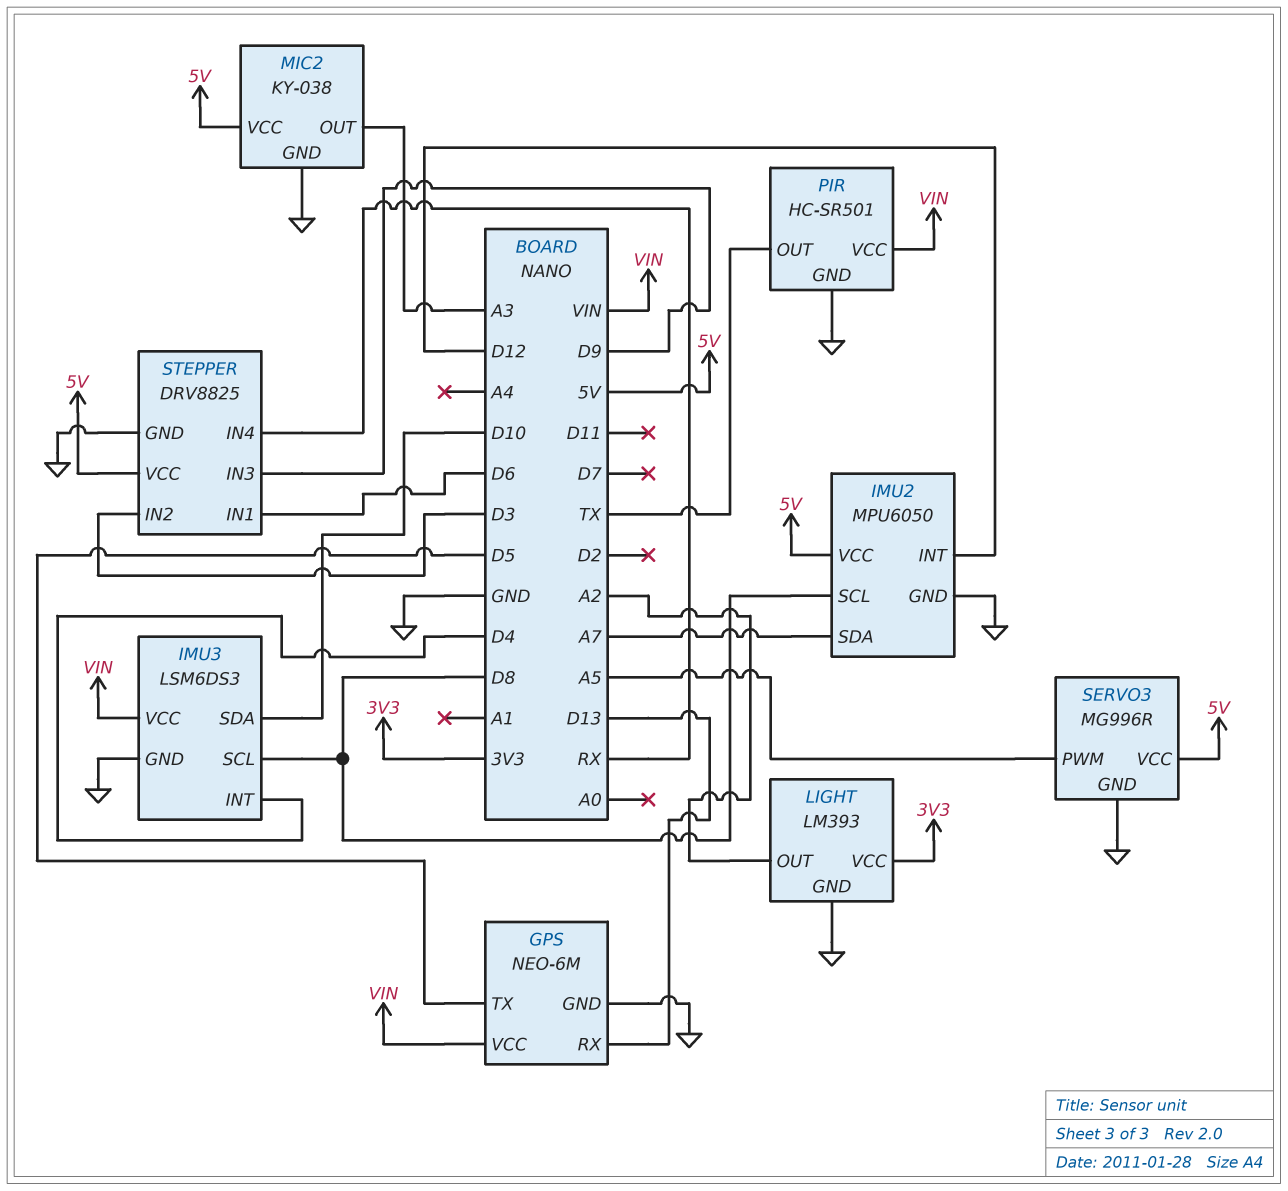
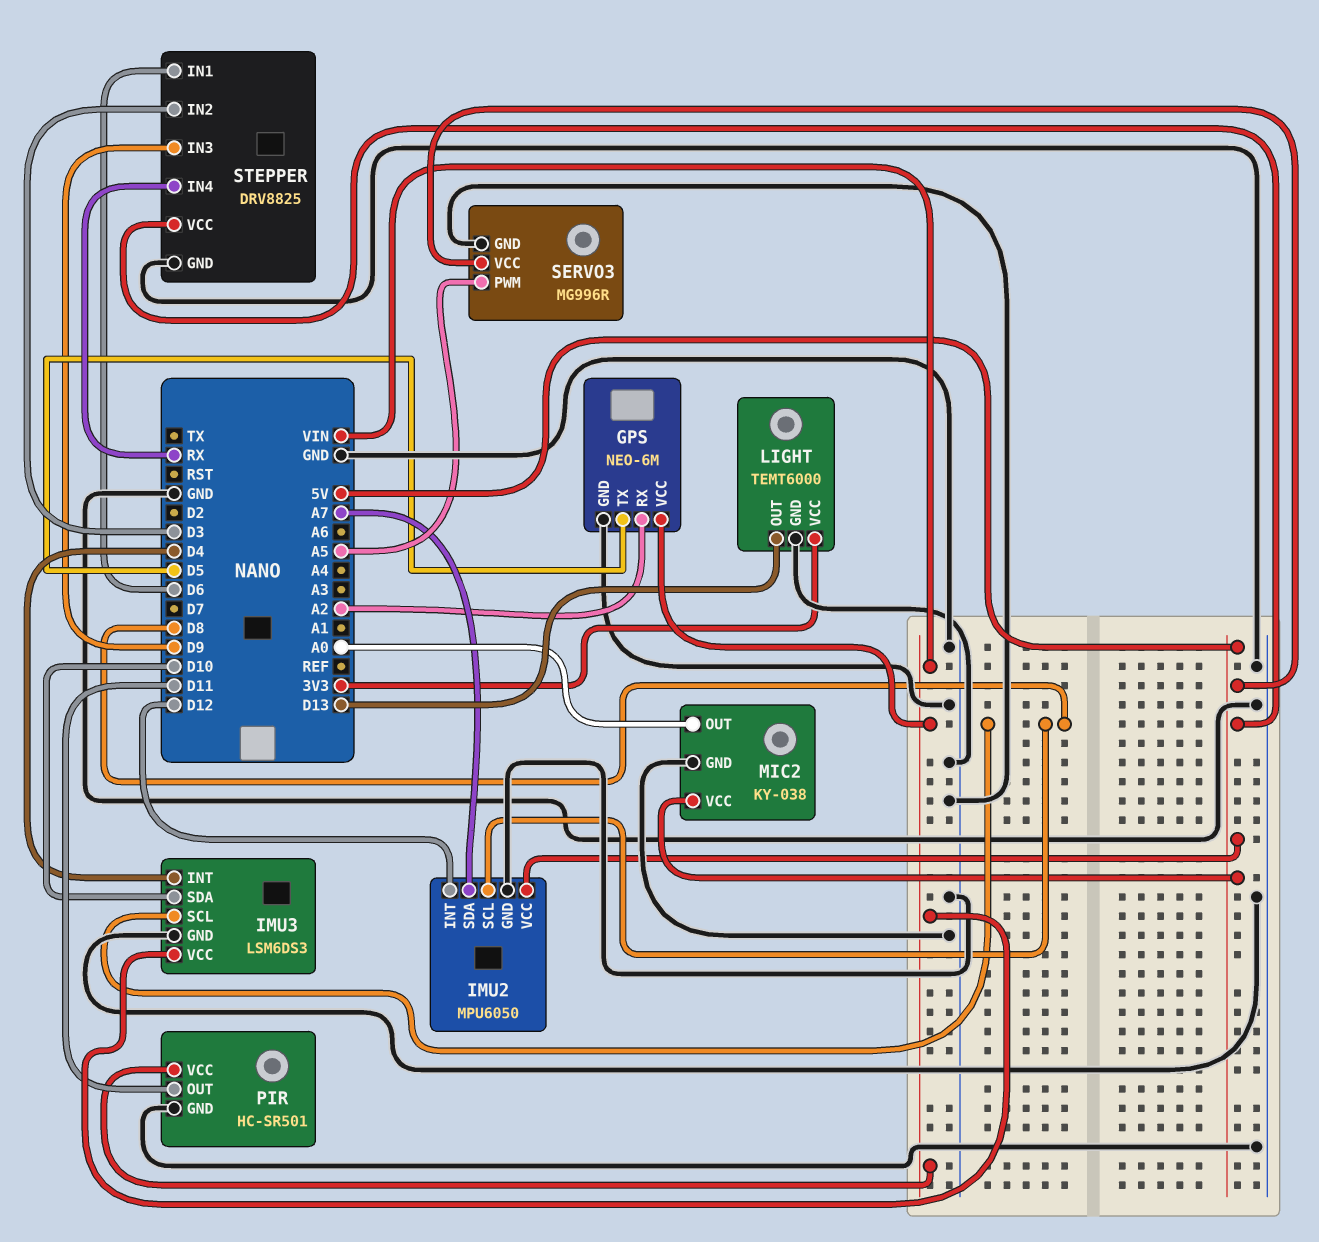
GPS pin RX: D13 -> A2
LIGHT: LM393 -> TEMT6000
LIGHT pin OUT: A2 -> D13
MIC2 pin OUT: A3 -> A0
PIR pin OUT: TX -> D11

